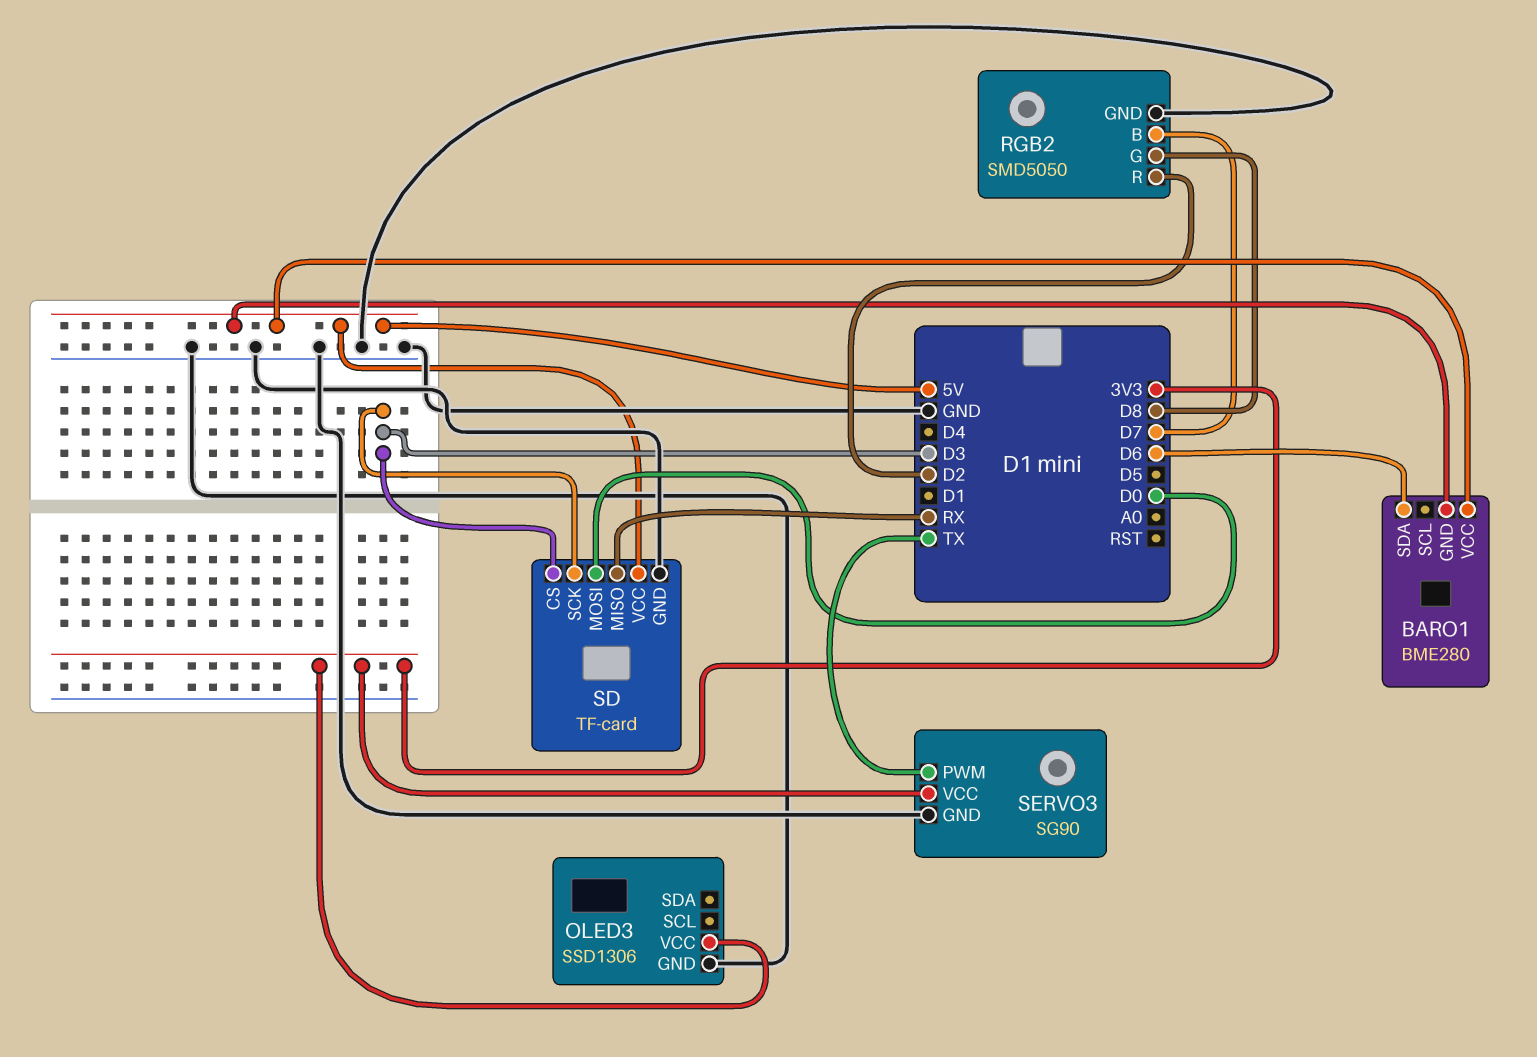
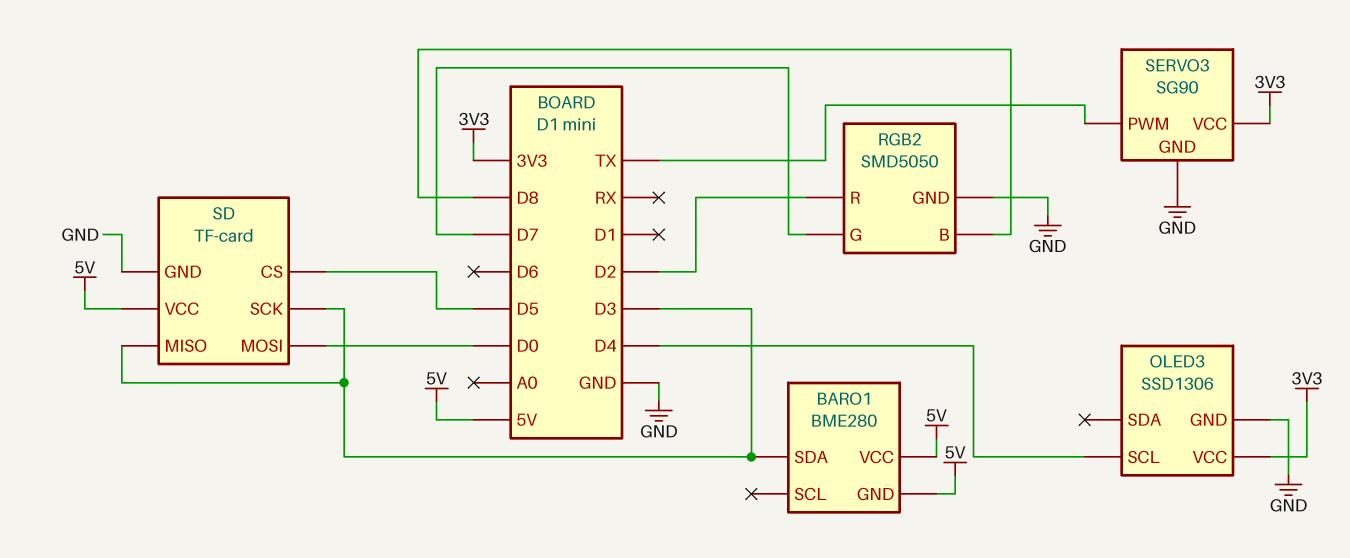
BARO1 pin SDA: D6 -> D3
OLED3 pin SCL: none -> D4
RGB2 pin B: D7 -> D8
RGB2 pin G: D8 -> D7
SD pin CS: D3 -> D5
SD pin MISO: RX -> D3

